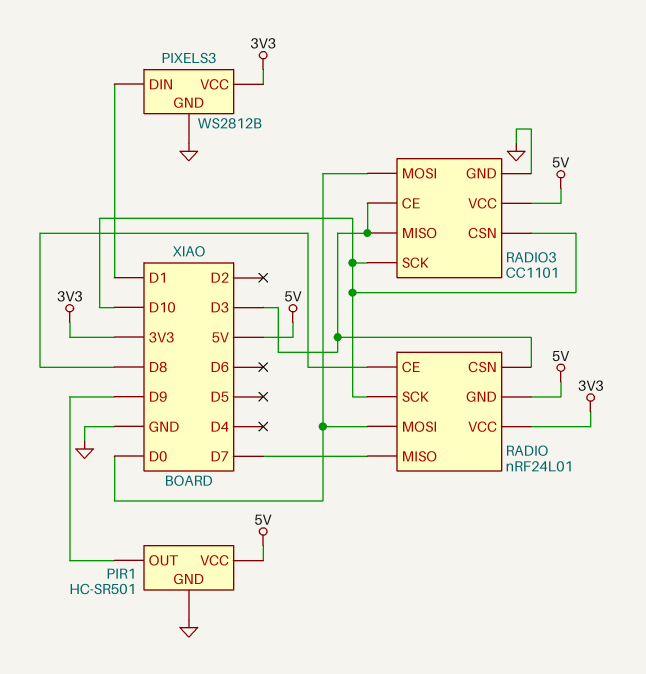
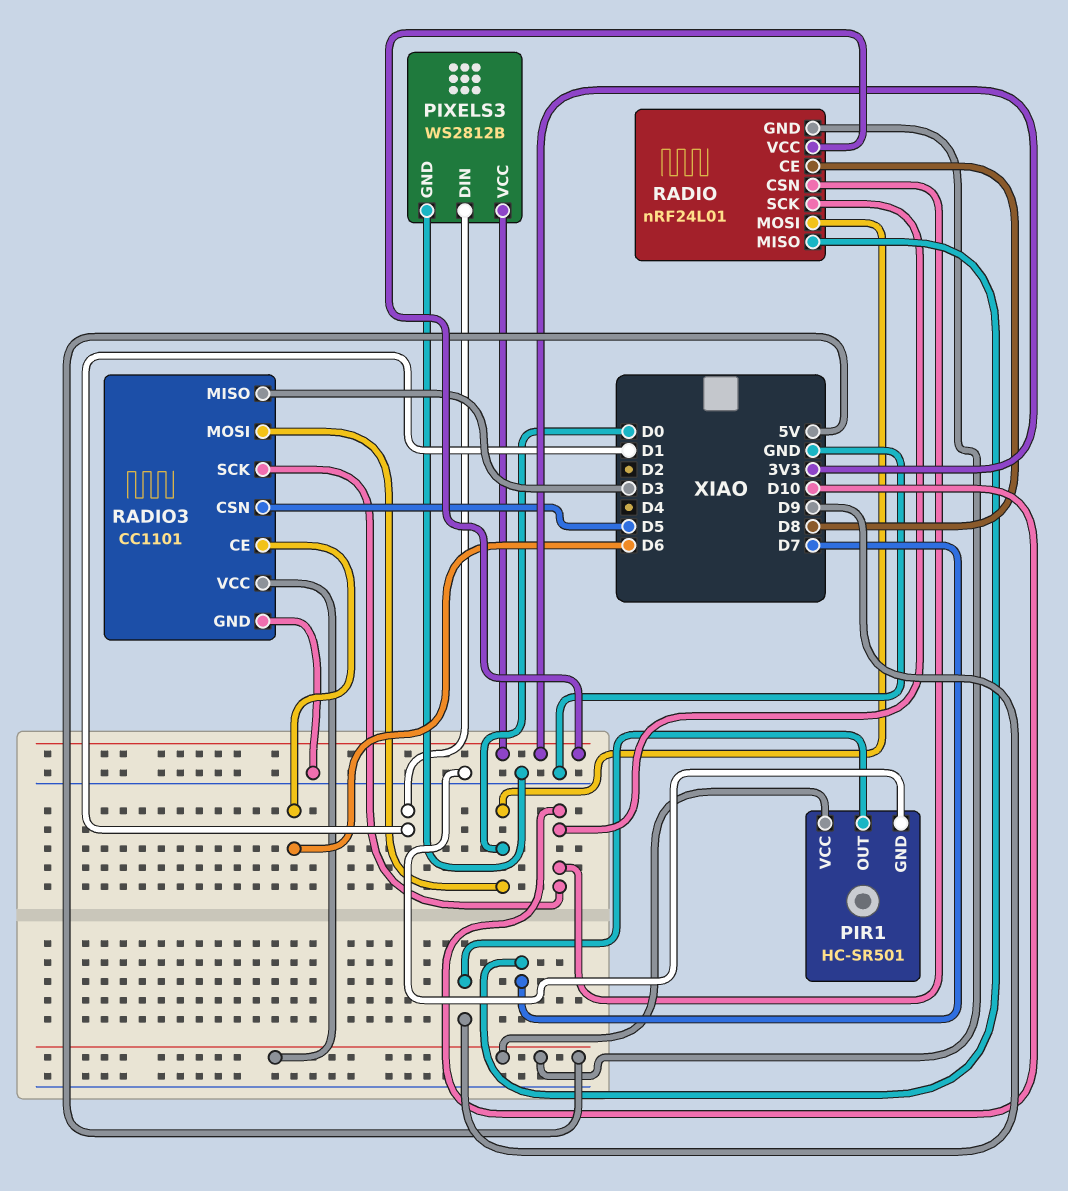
RADIO pin CSN: D3 -> D10
RADIO3 pin CE: D3 -> D6
RADIO3 pin CSN: D10 -> D5

